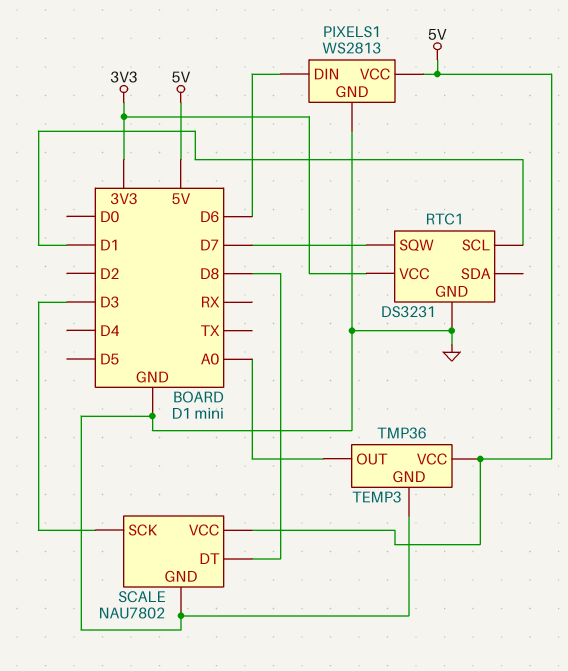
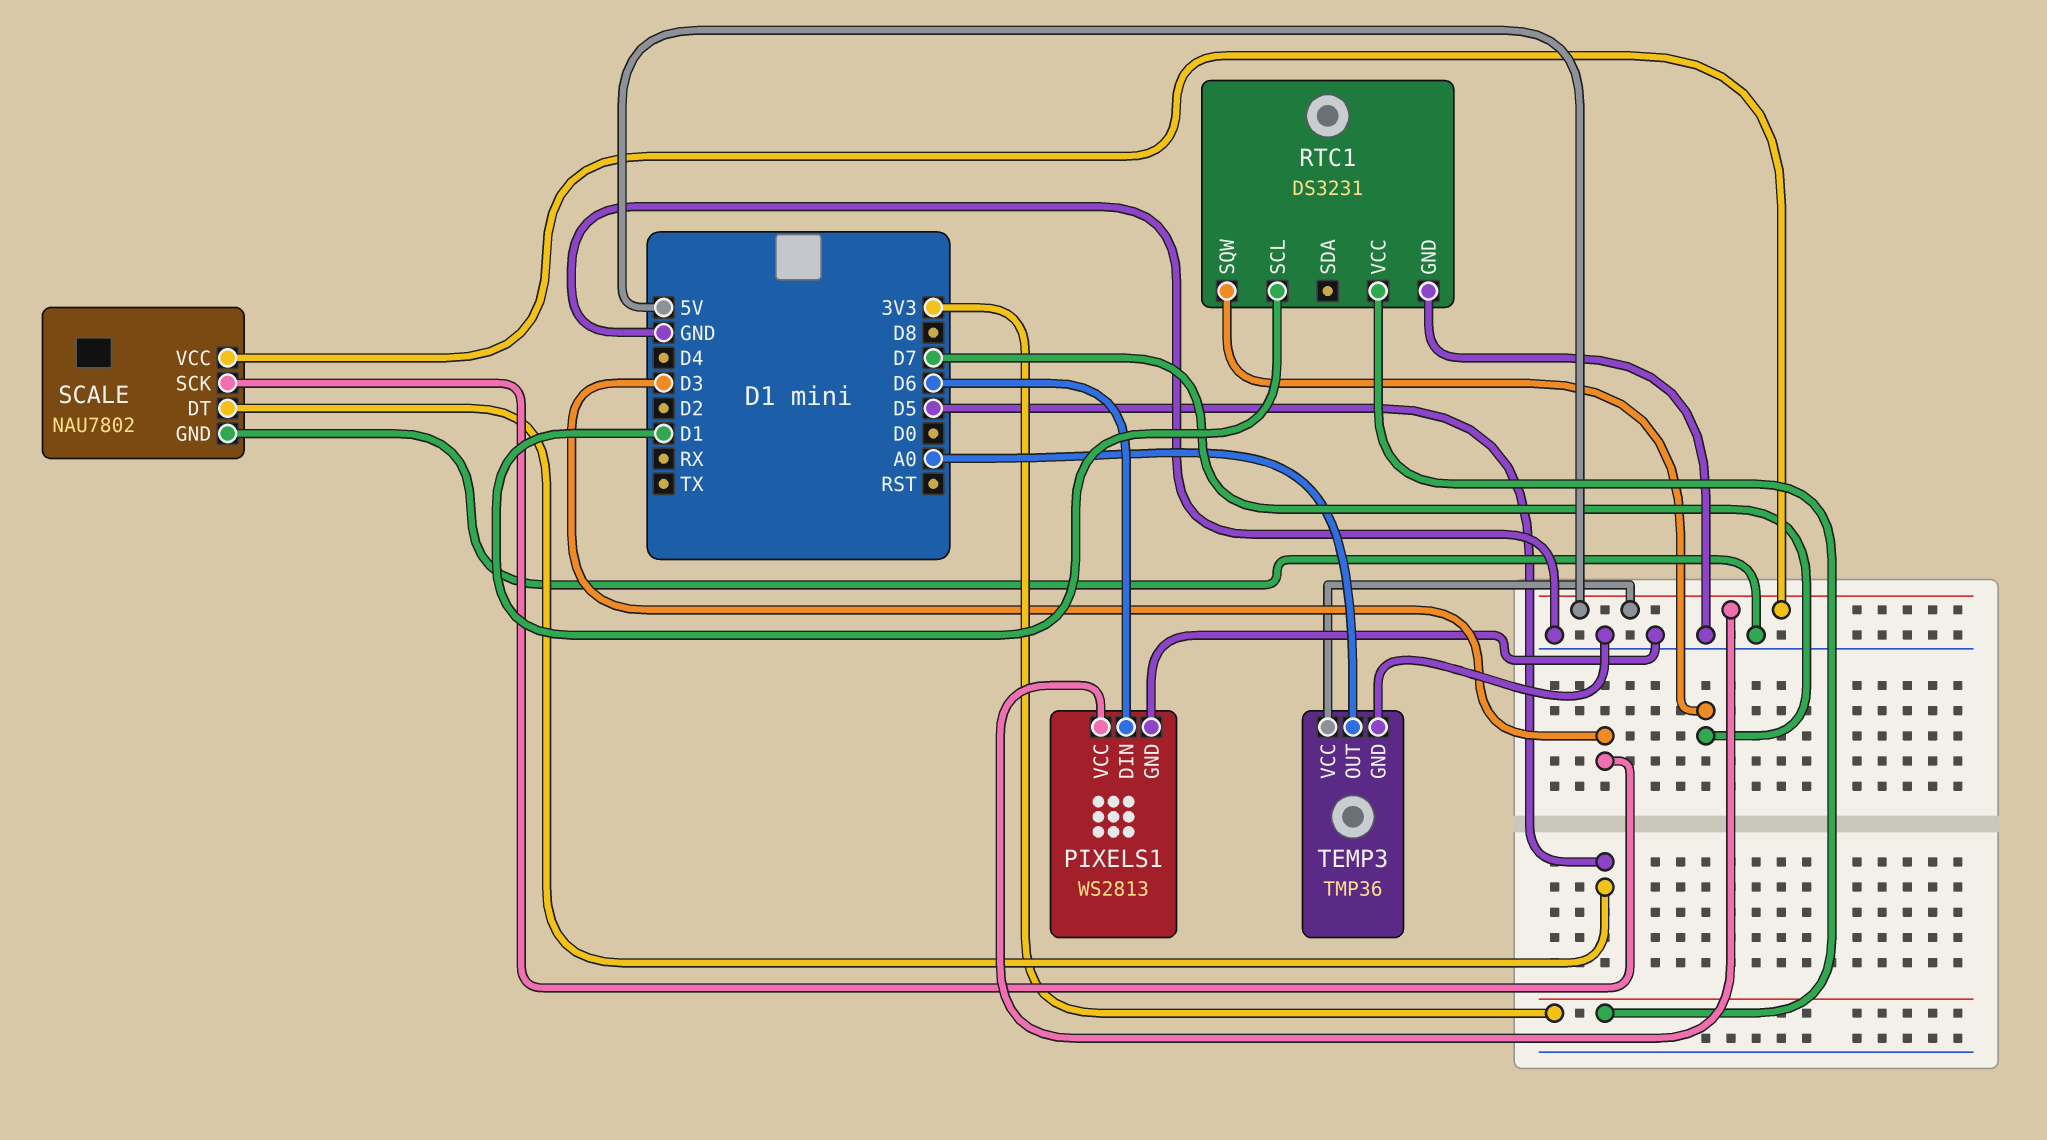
SCALE pin DT: D8 -> D5

